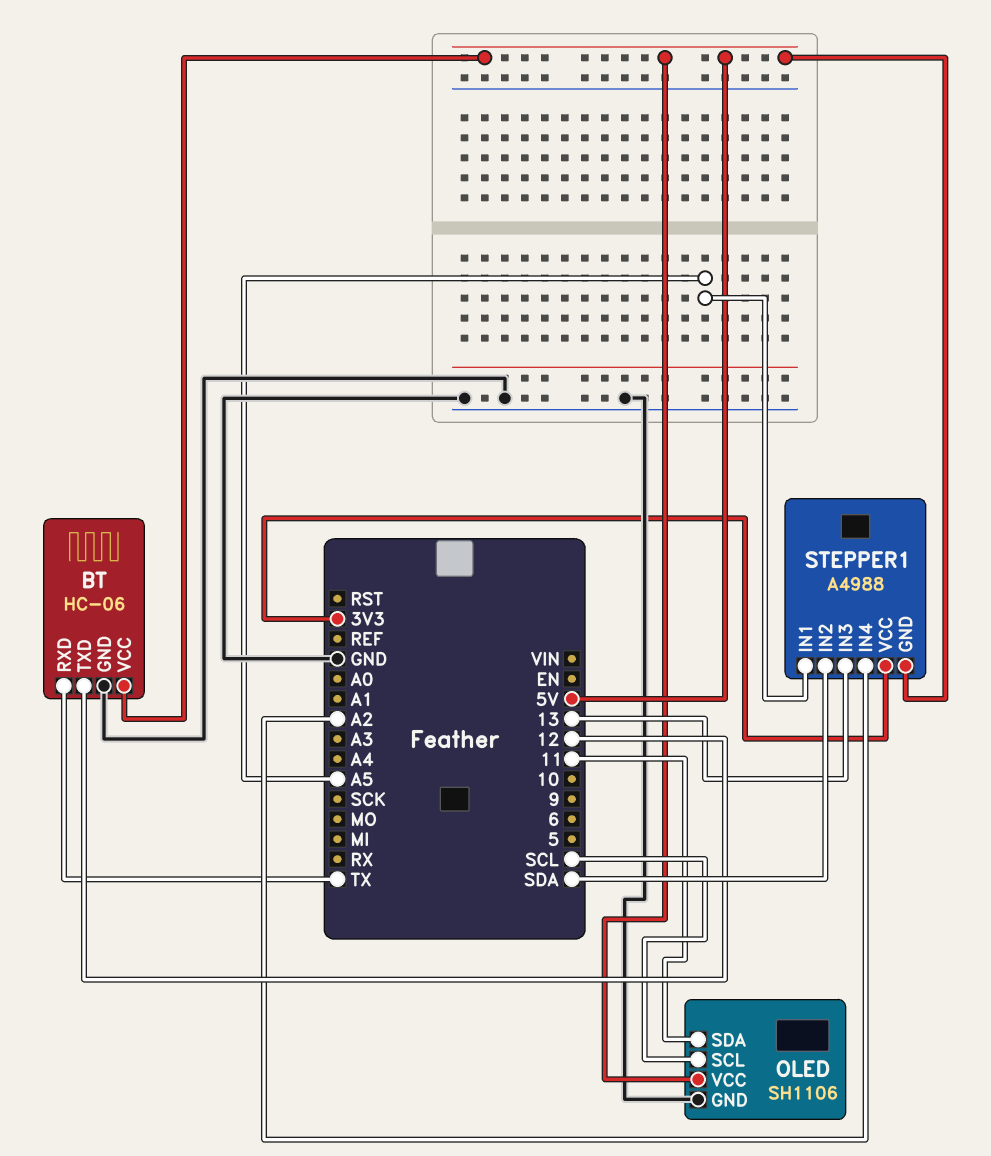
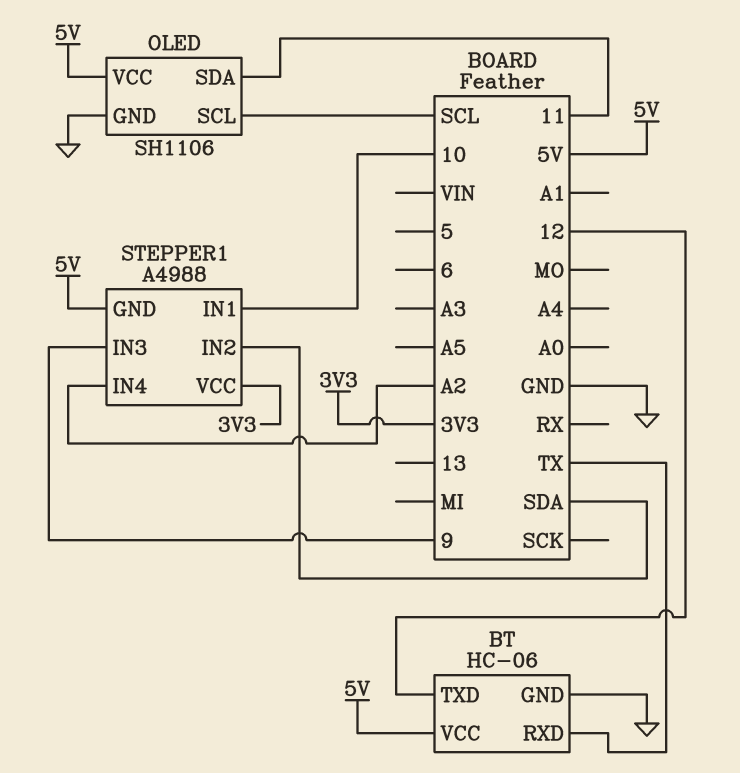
STEPPER1 pin IN1: A5 -> 10
STEPPER1 pin IN3: 13 -> 9

